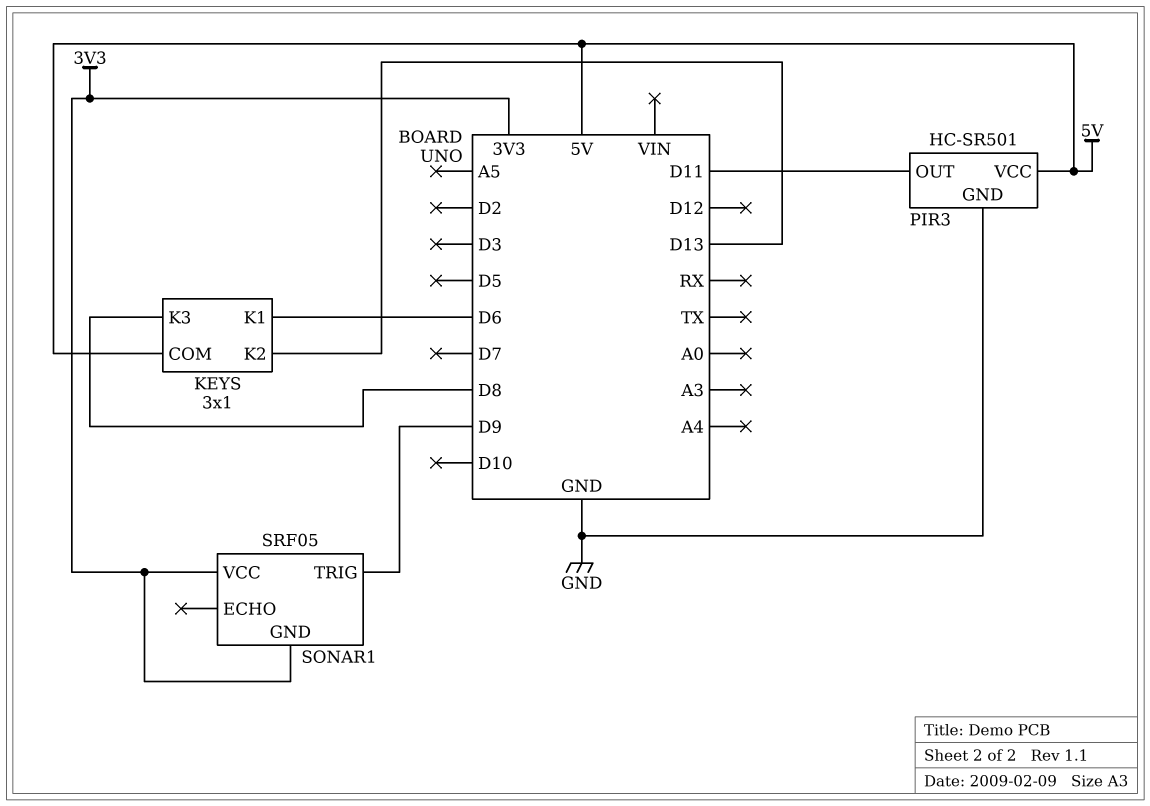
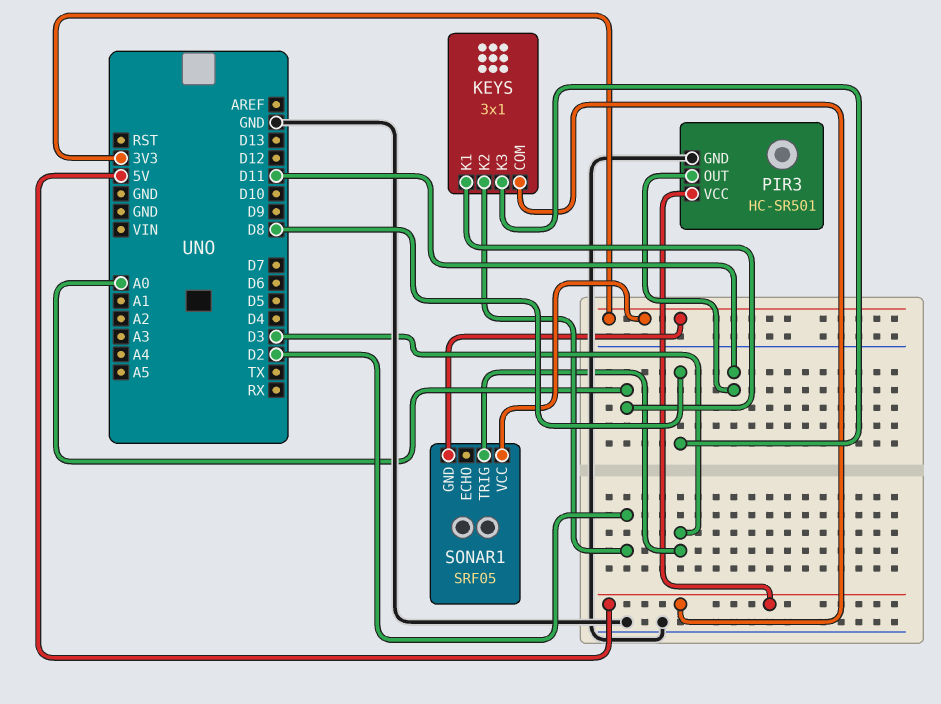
KEYS pin K1: D6 -> A0
KEYS pin K2: D13 -> D2
SONAR1 pin TRIG: D9 -> D3

